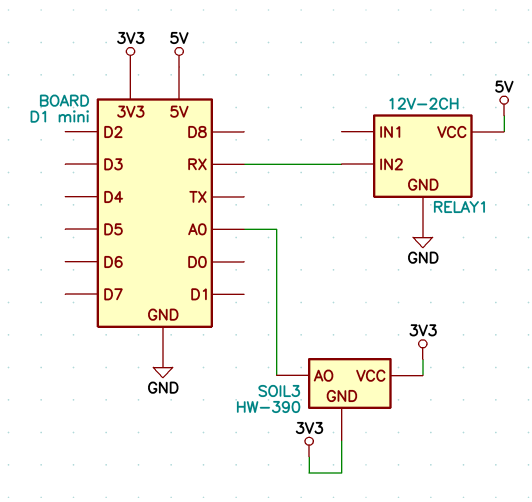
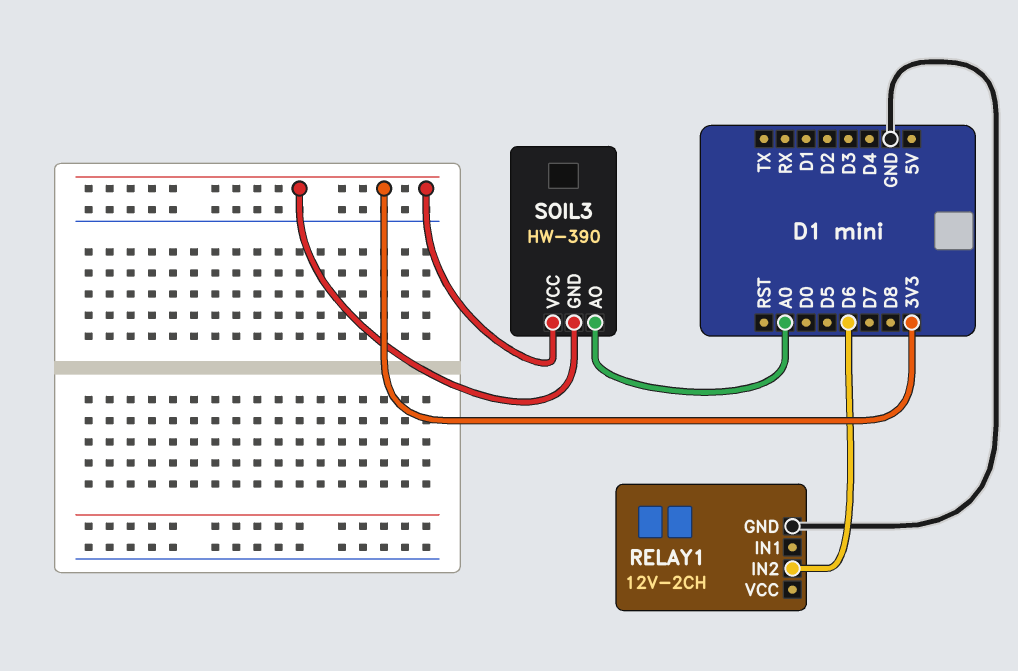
RELAY1 pin IN2: RX -> D6
RELAY1 pin VCC: 5V -> none

